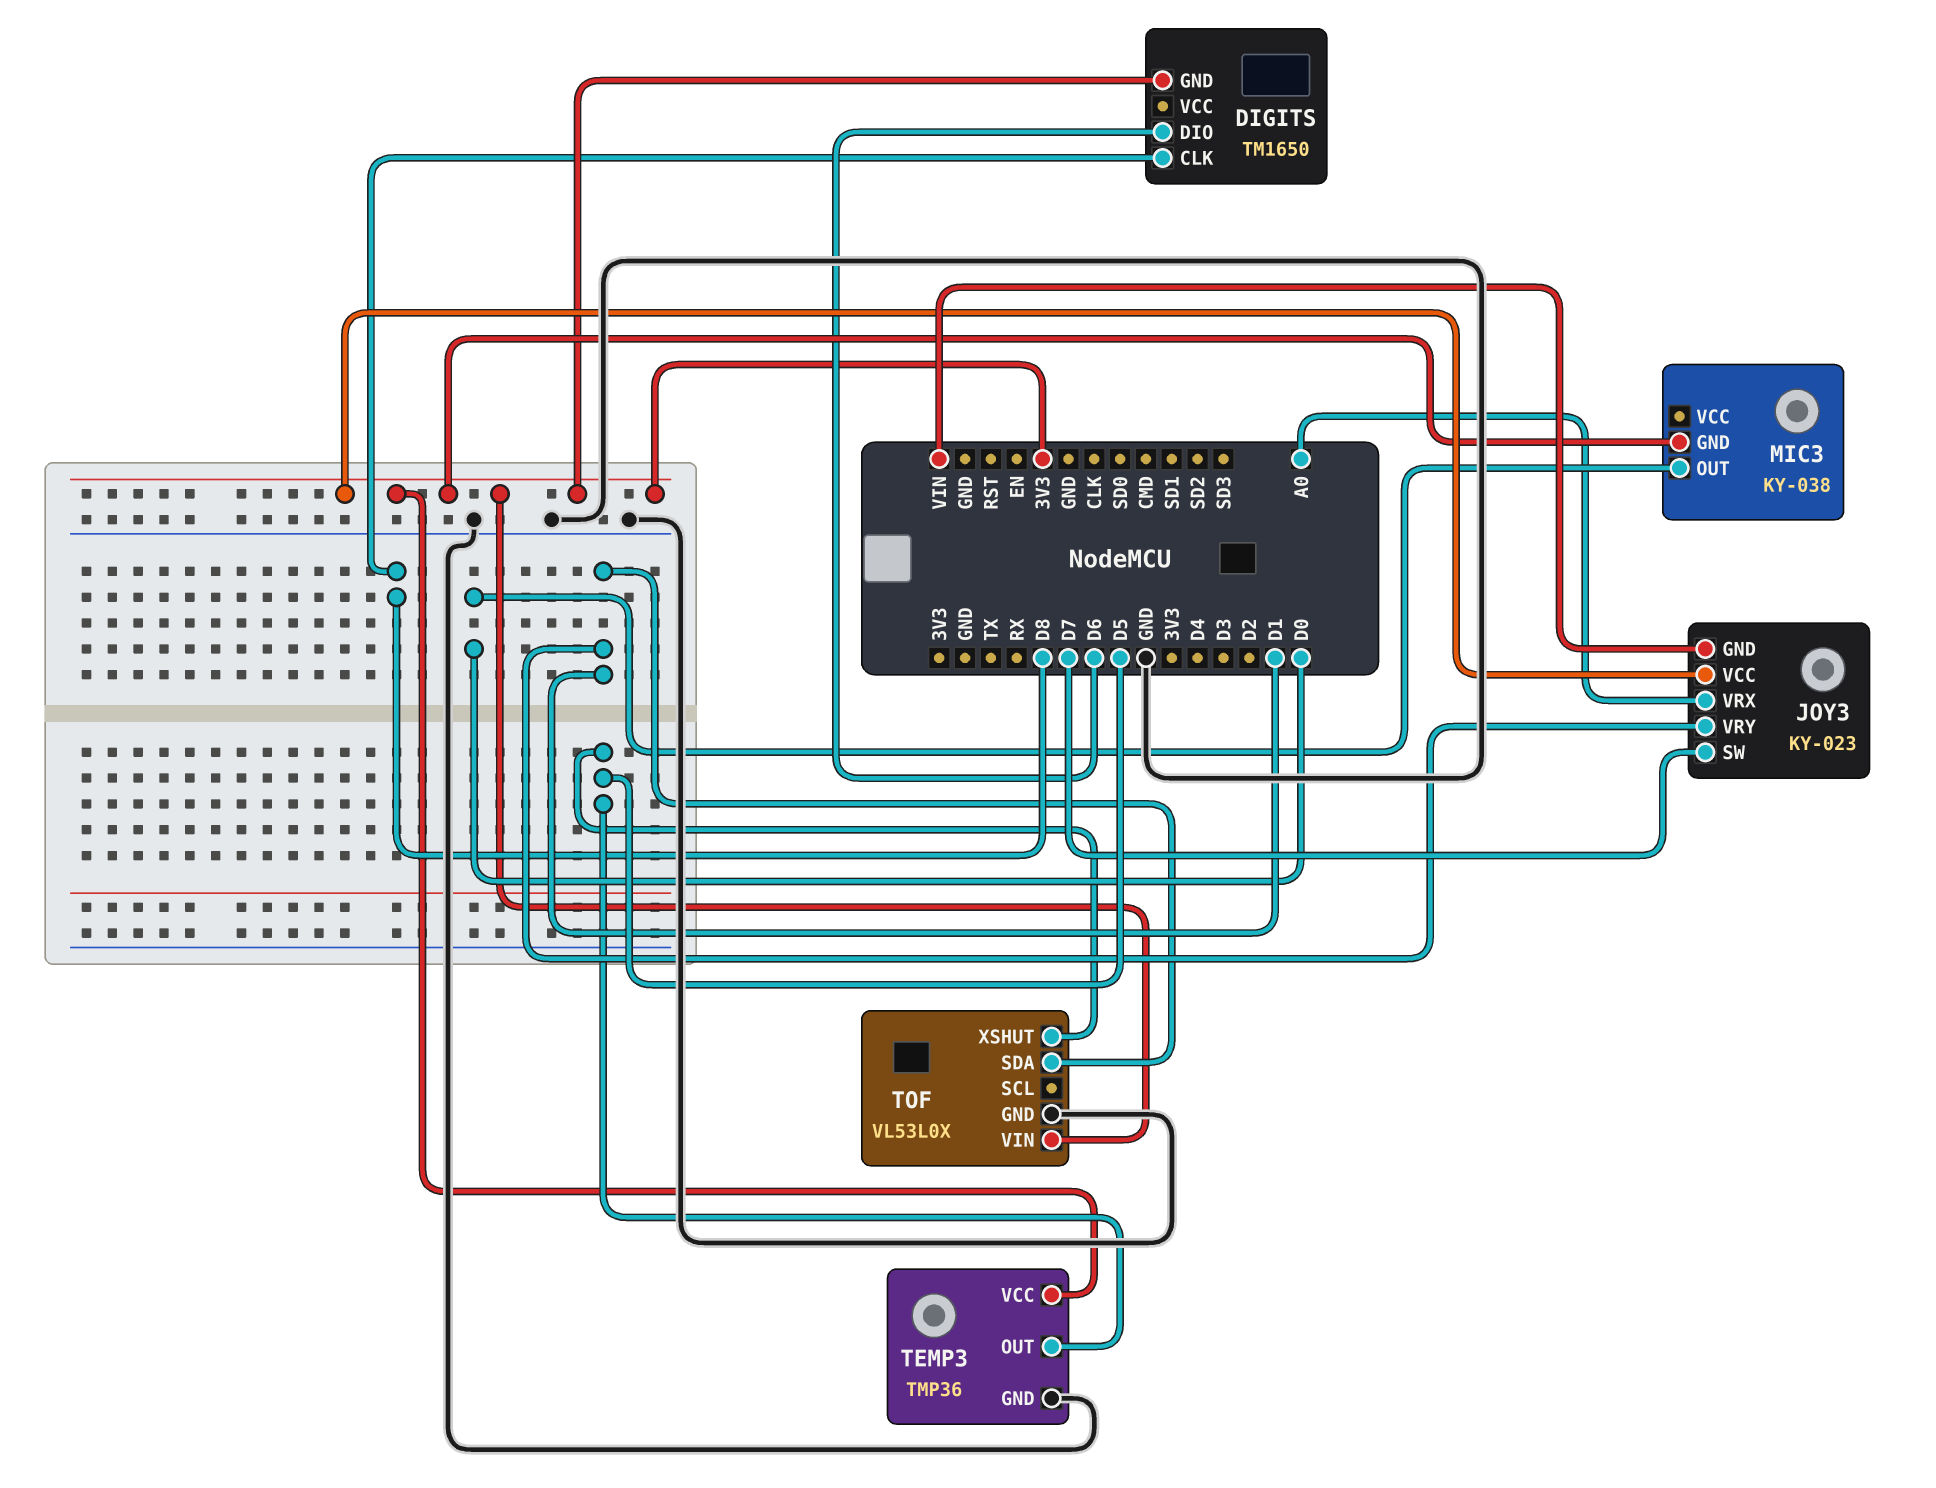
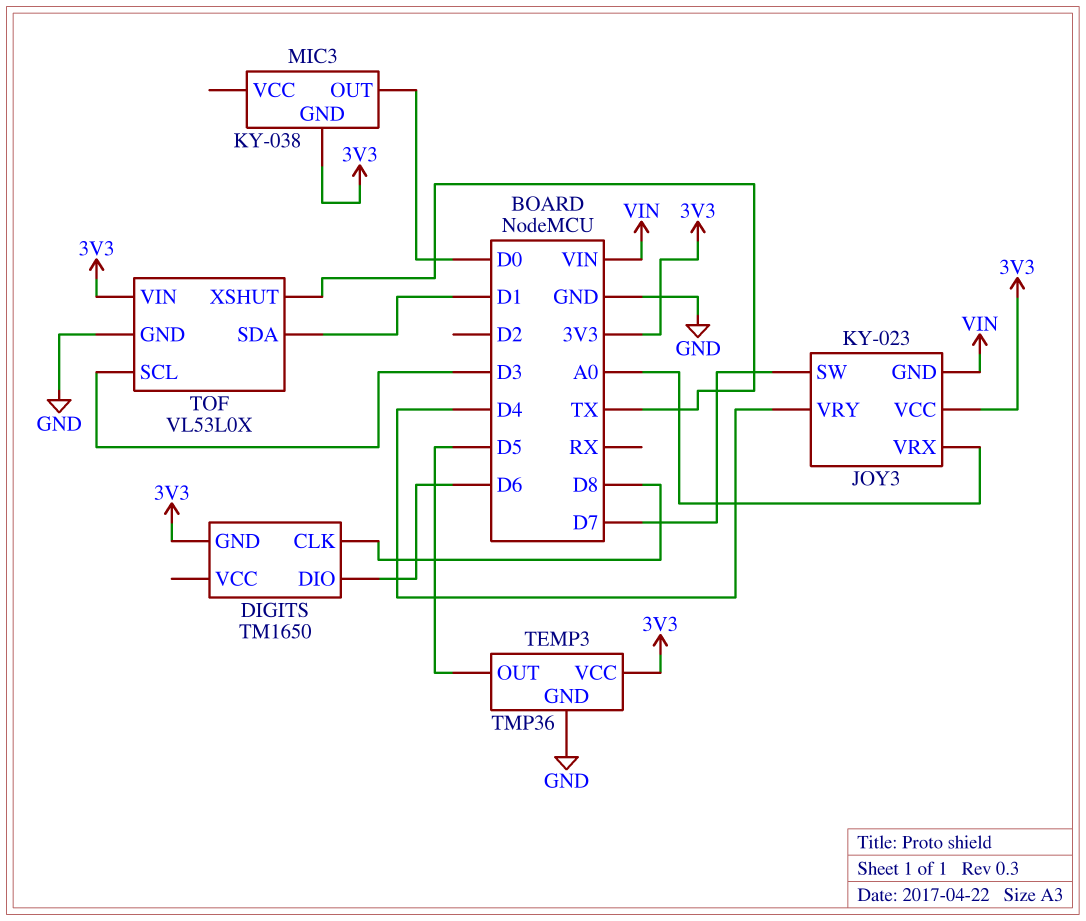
JOY3 pin VRY: D1 -> D4
TOF pin SCL: none -> D3
TOF pin XSHUT: D5 -> TX

